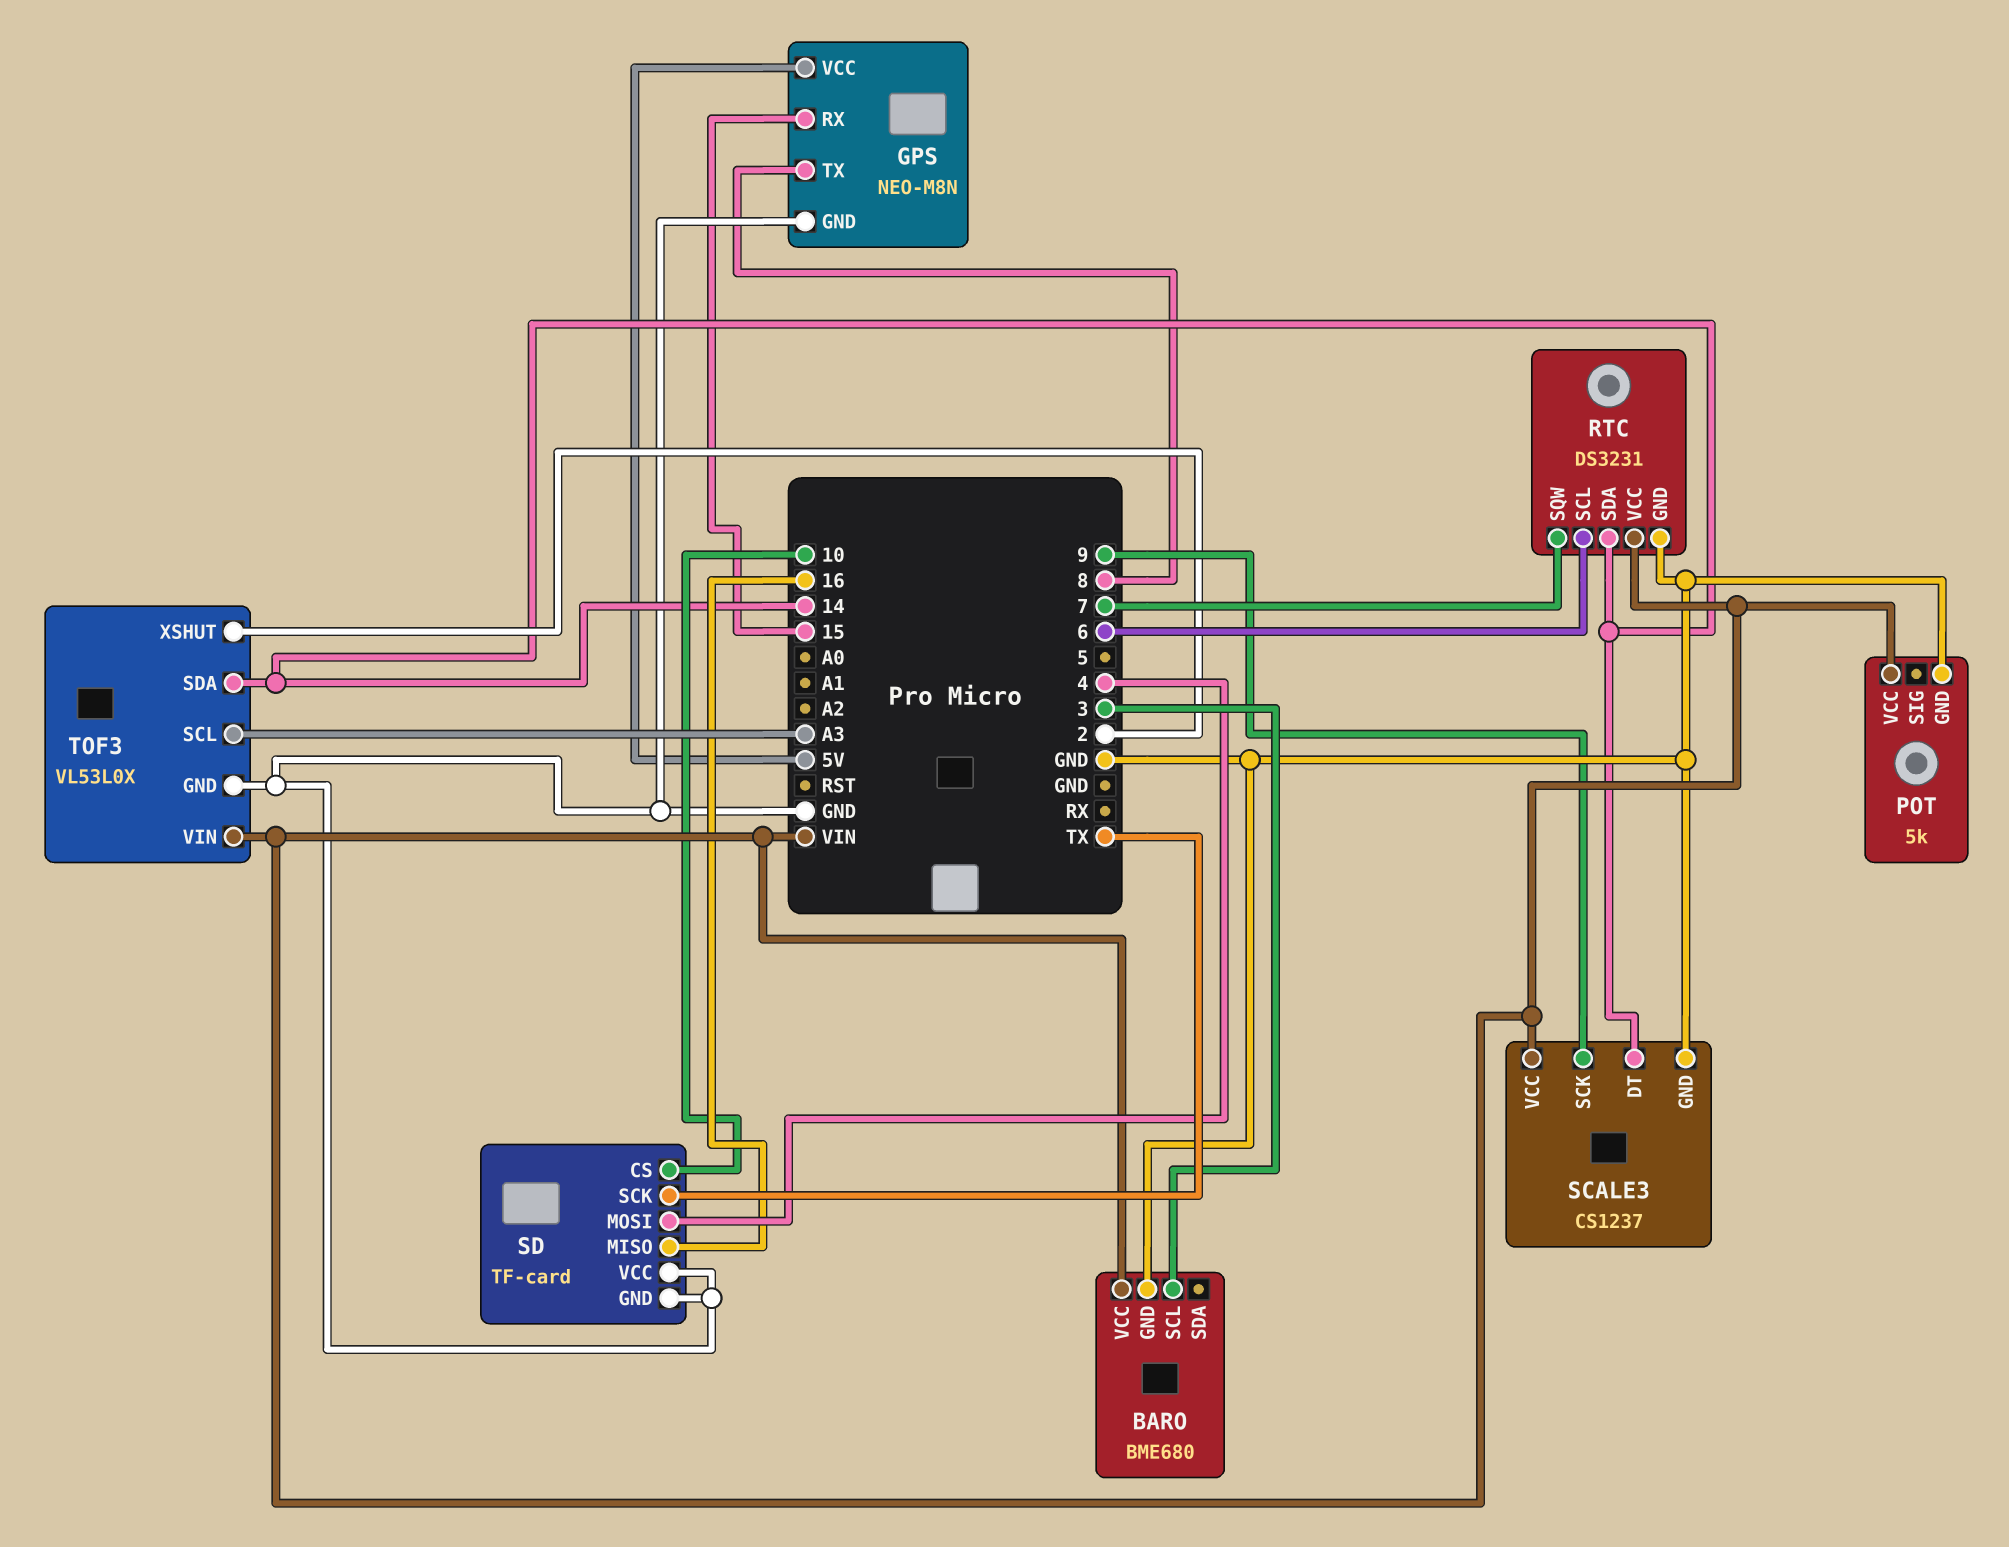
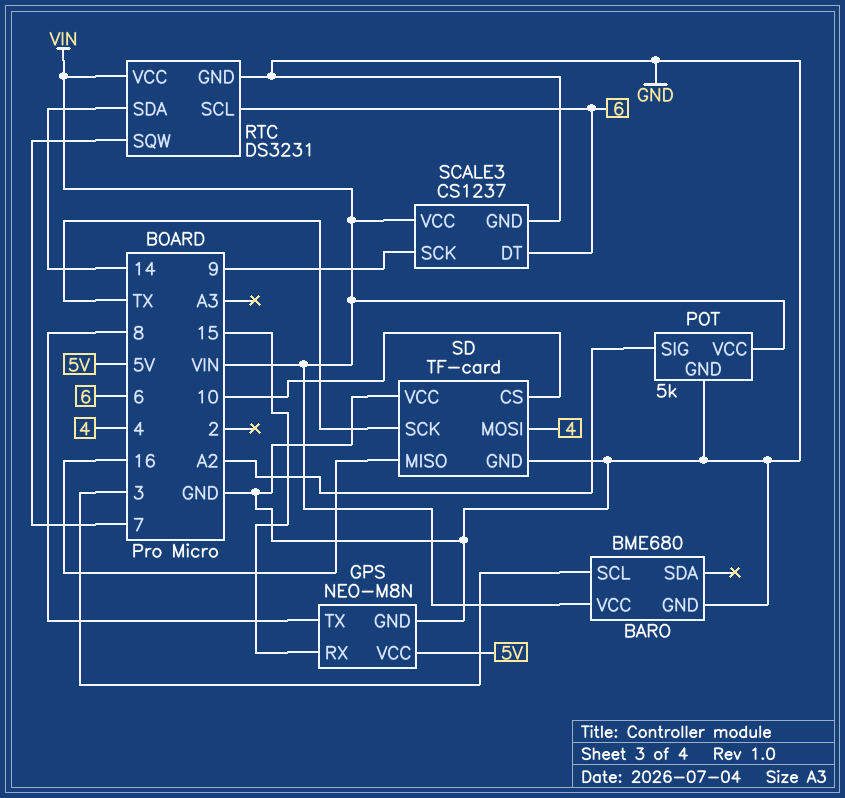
POT pin SIG: none -> A2
SCALE3 pin DT: 14 -> 6
TOF3: VL53L0X -> none
TOF3 pin GND: GND -> none
TOF3 pin SCL: A3 -> none
TOF3 pin SDA: 14 -> none
TOF3 pin VIN: VIN -> none
TOF3 pin XSHUT: 2 -> none

